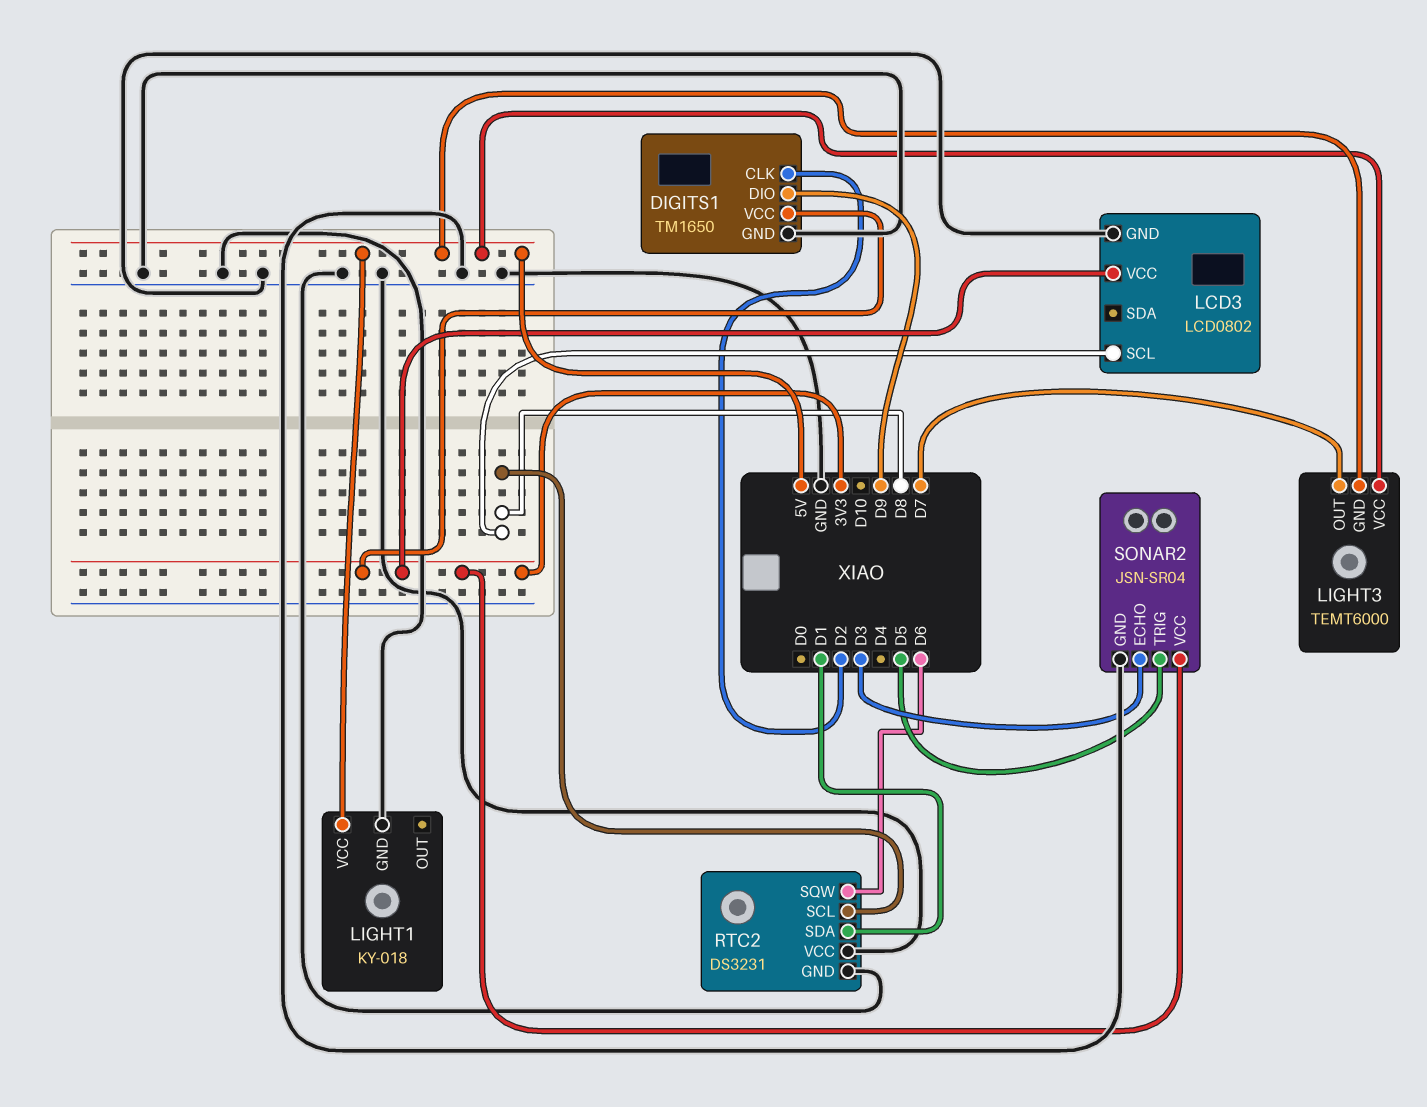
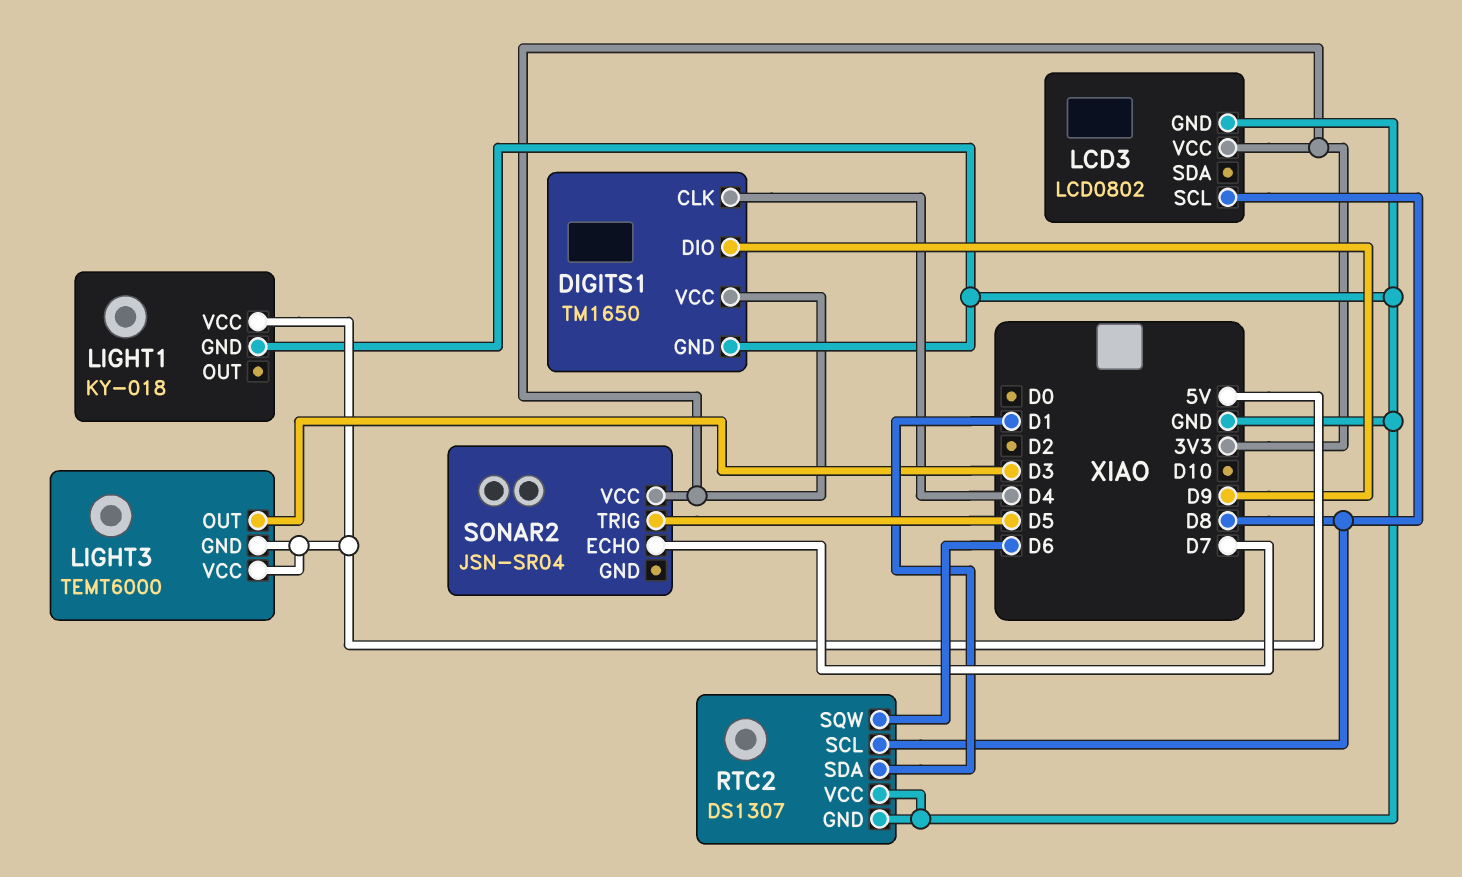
DIGITS1 pin CLK: D2 -> D4
LIGHT3 pin OUT: D7 -> D3
RTC2: DS3231 -> DS1307
SONAR2 pin ECHO: D3 -> D7
SONAR2 pin GND: GND -> none

